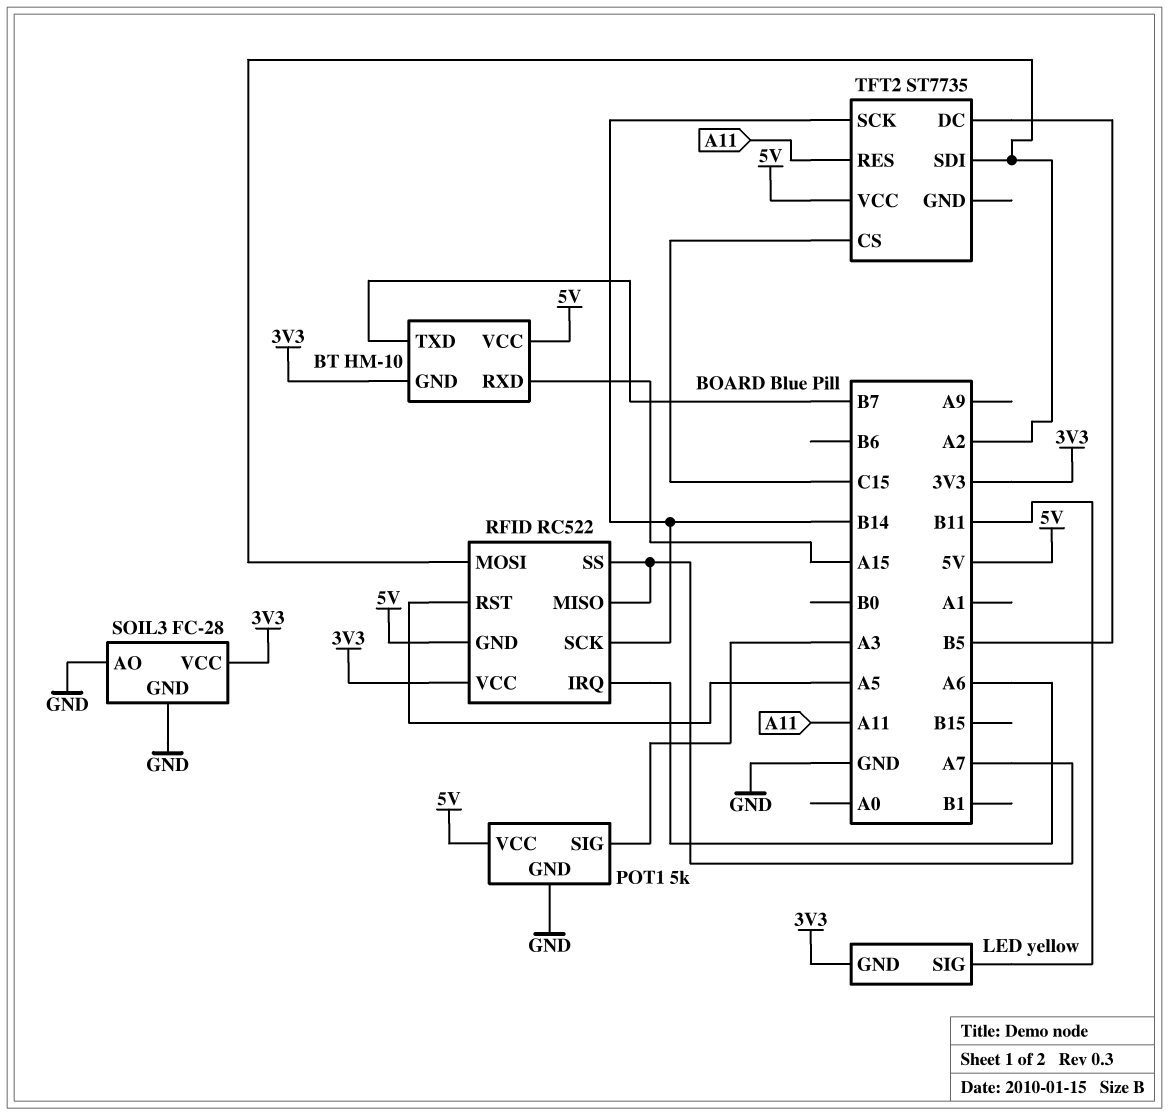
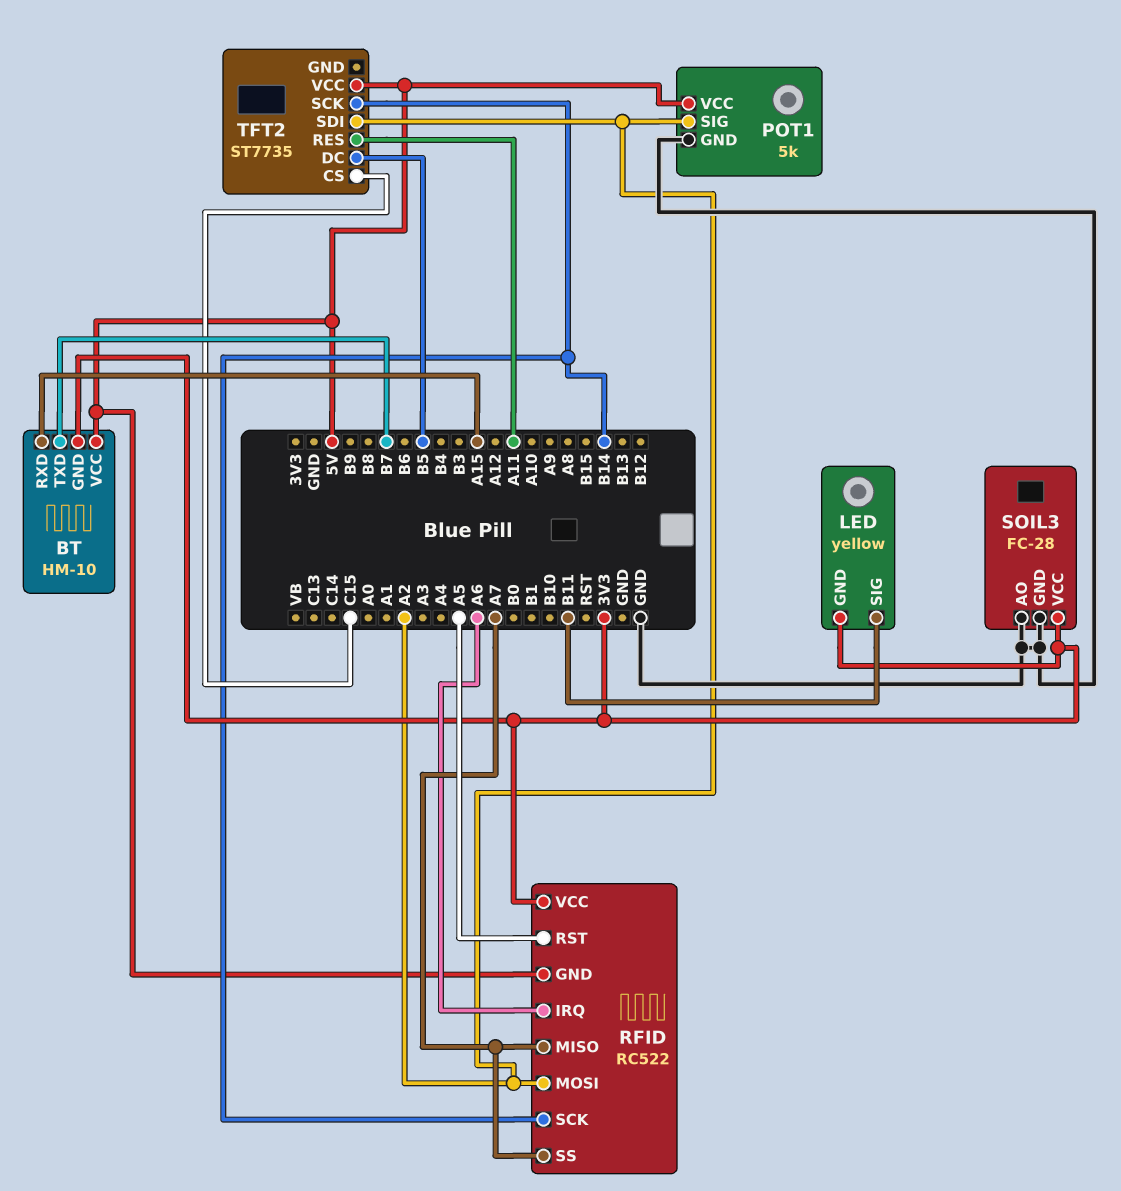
POT1 pin SIG: A3 -> A2

